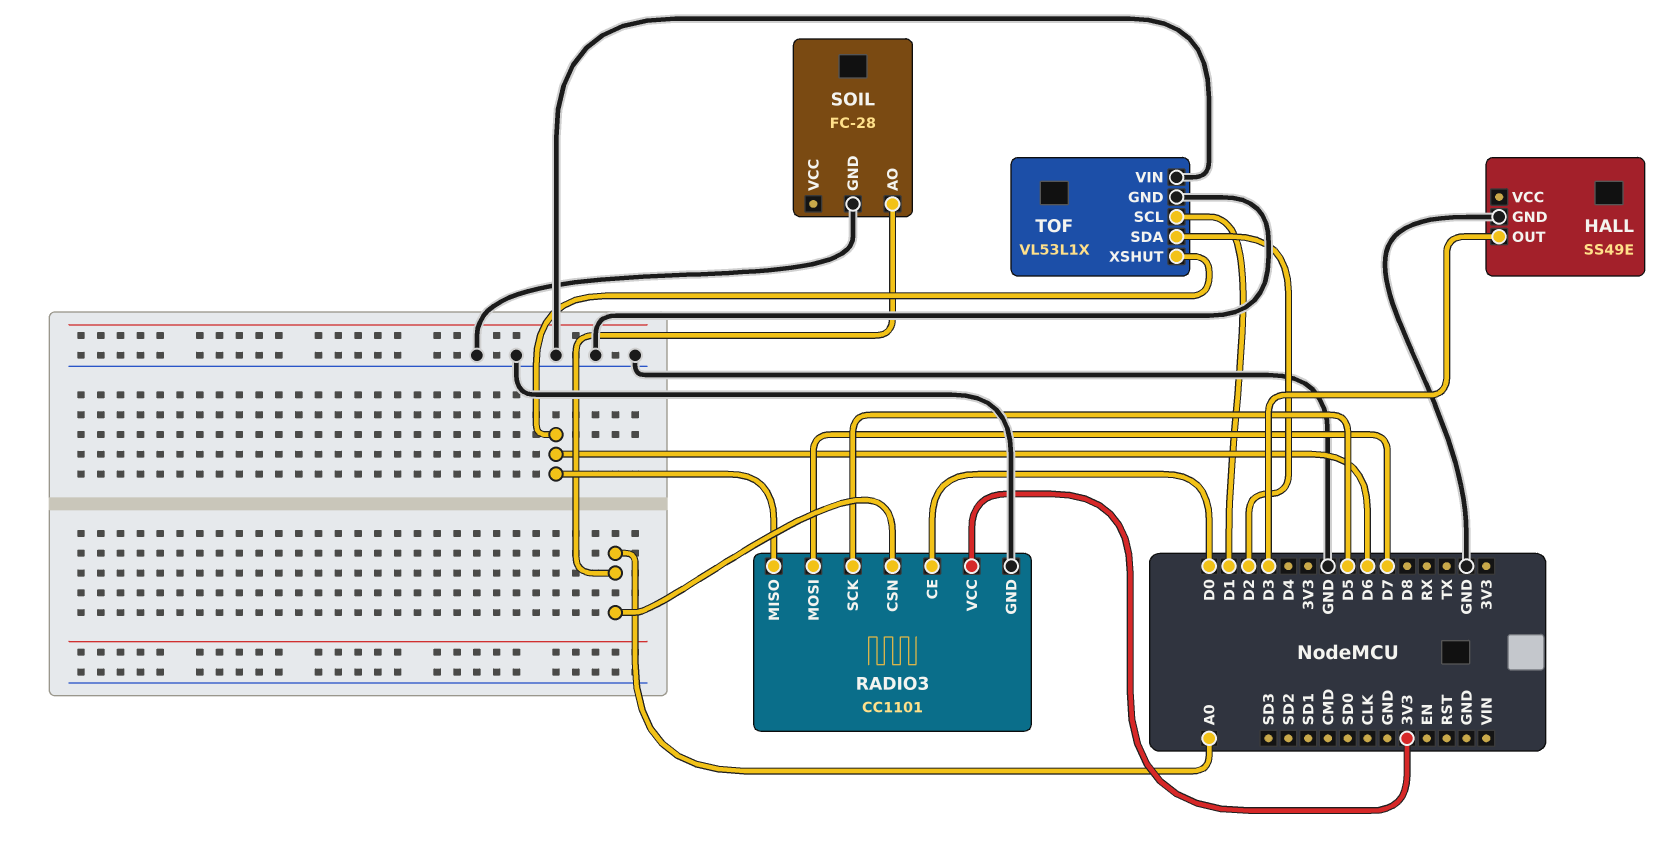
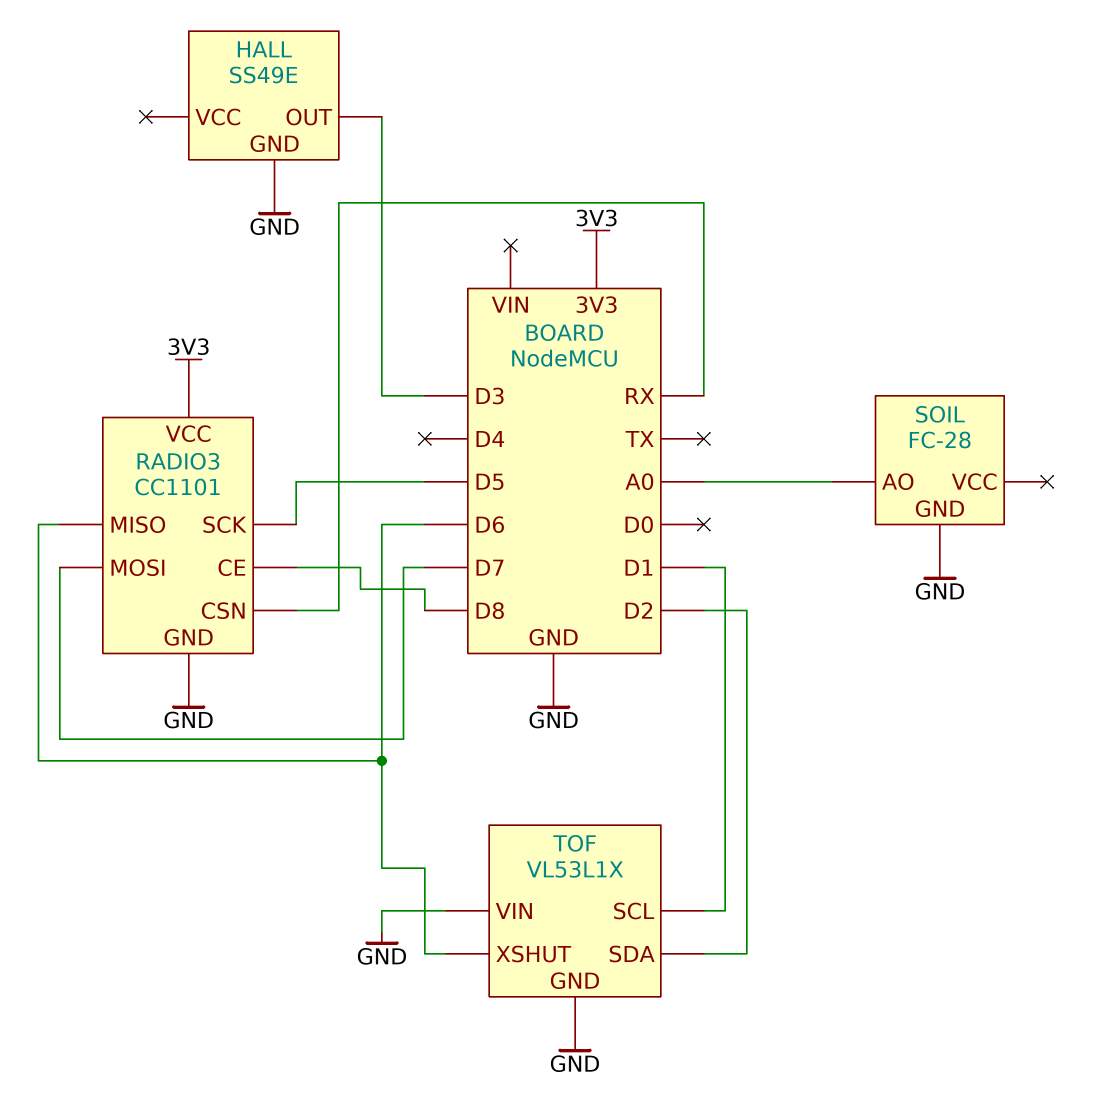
RADIO3 pin CE: D0 -> D8
RADIO3 pin CSN: A0 -> RX

